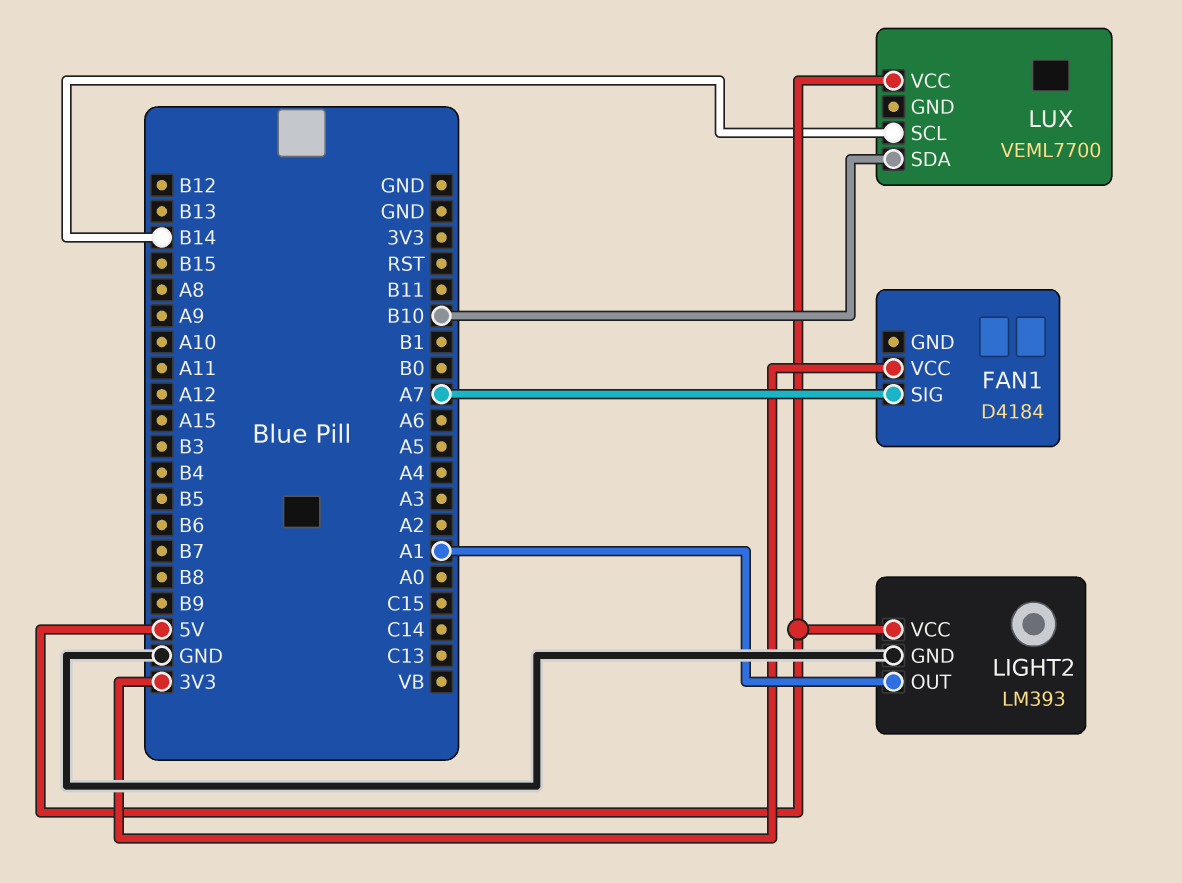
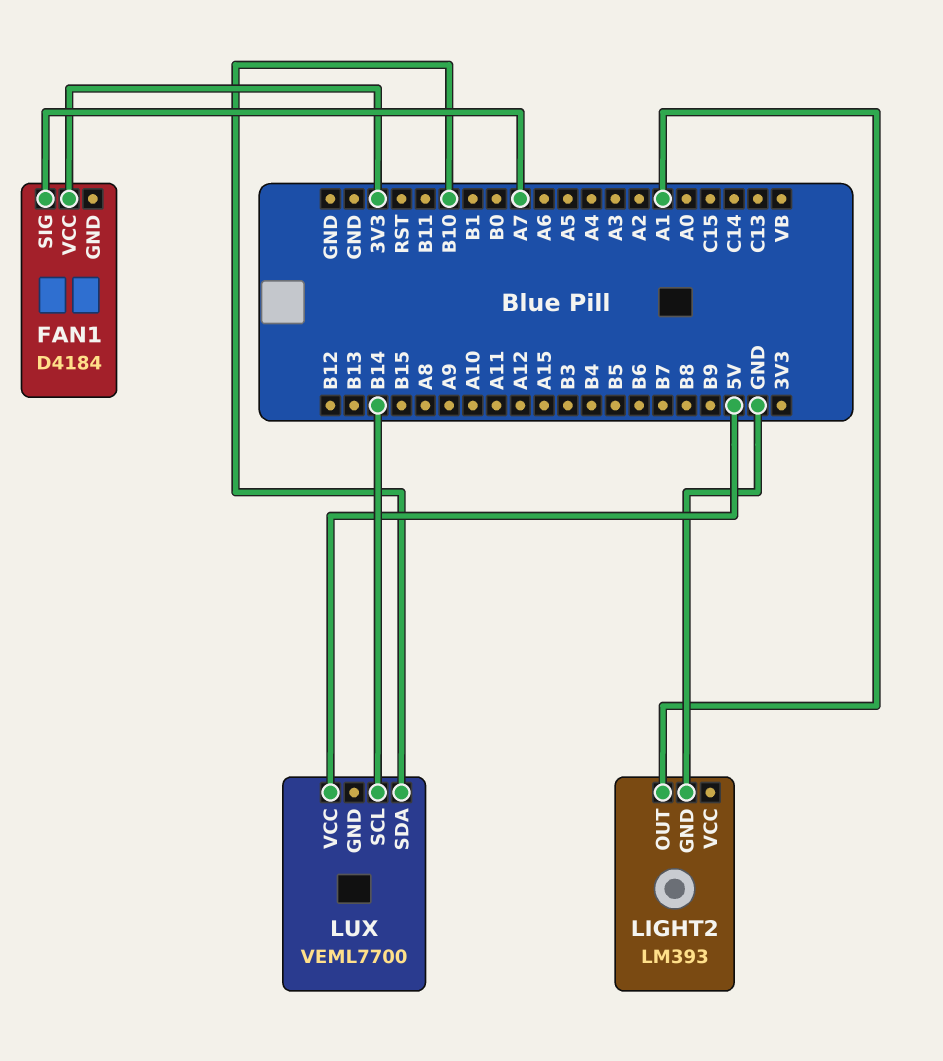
LIGHT2 pin VCC: 5V -> none

